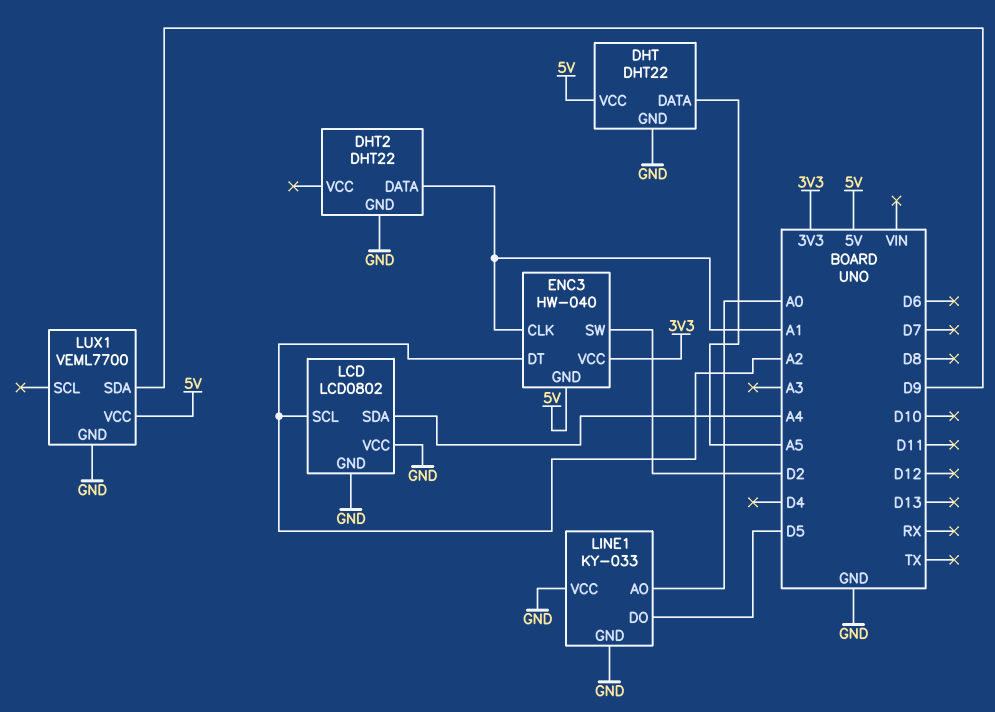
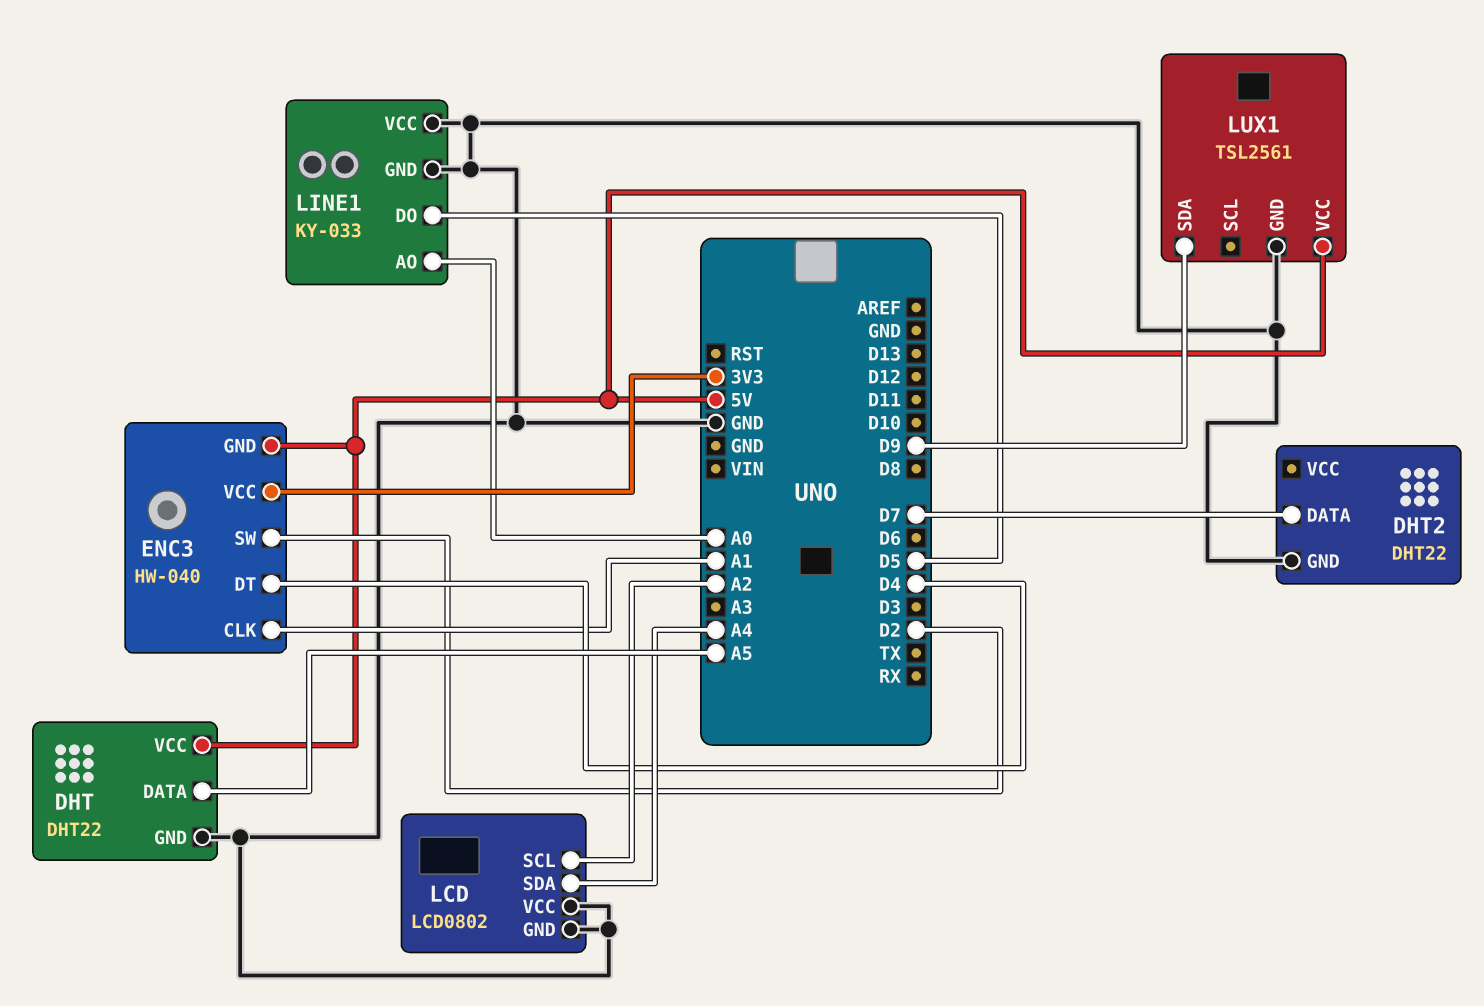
DHT2 pin DATA: A1 -> D7
ENC3 pin DT: A2 -> D4
LUX1: VEML7700 -> TSL2561

